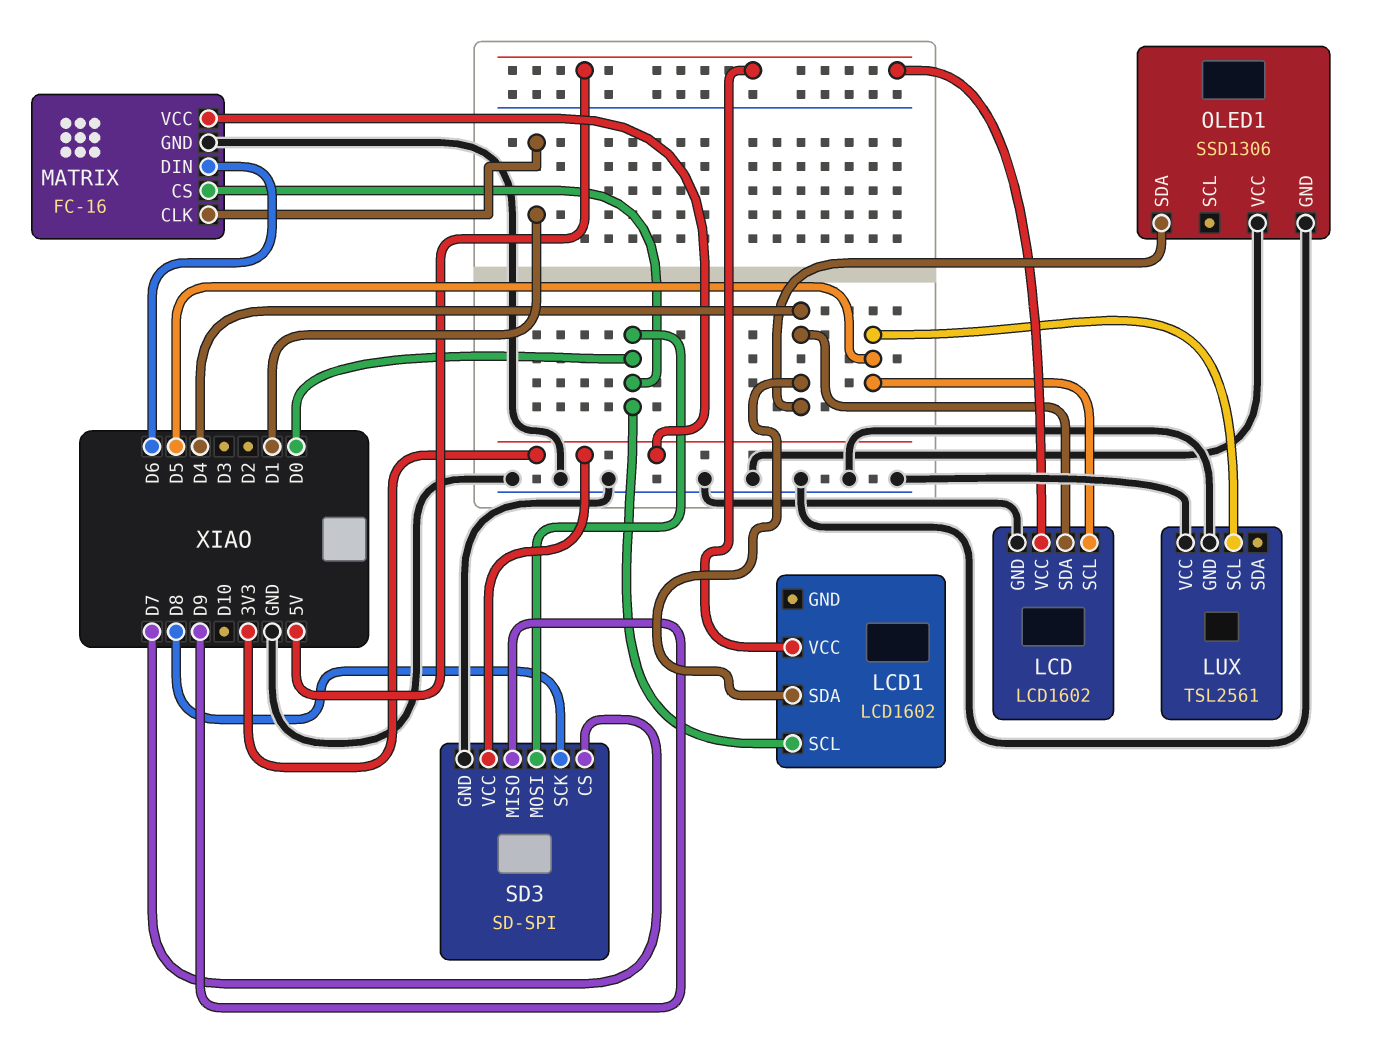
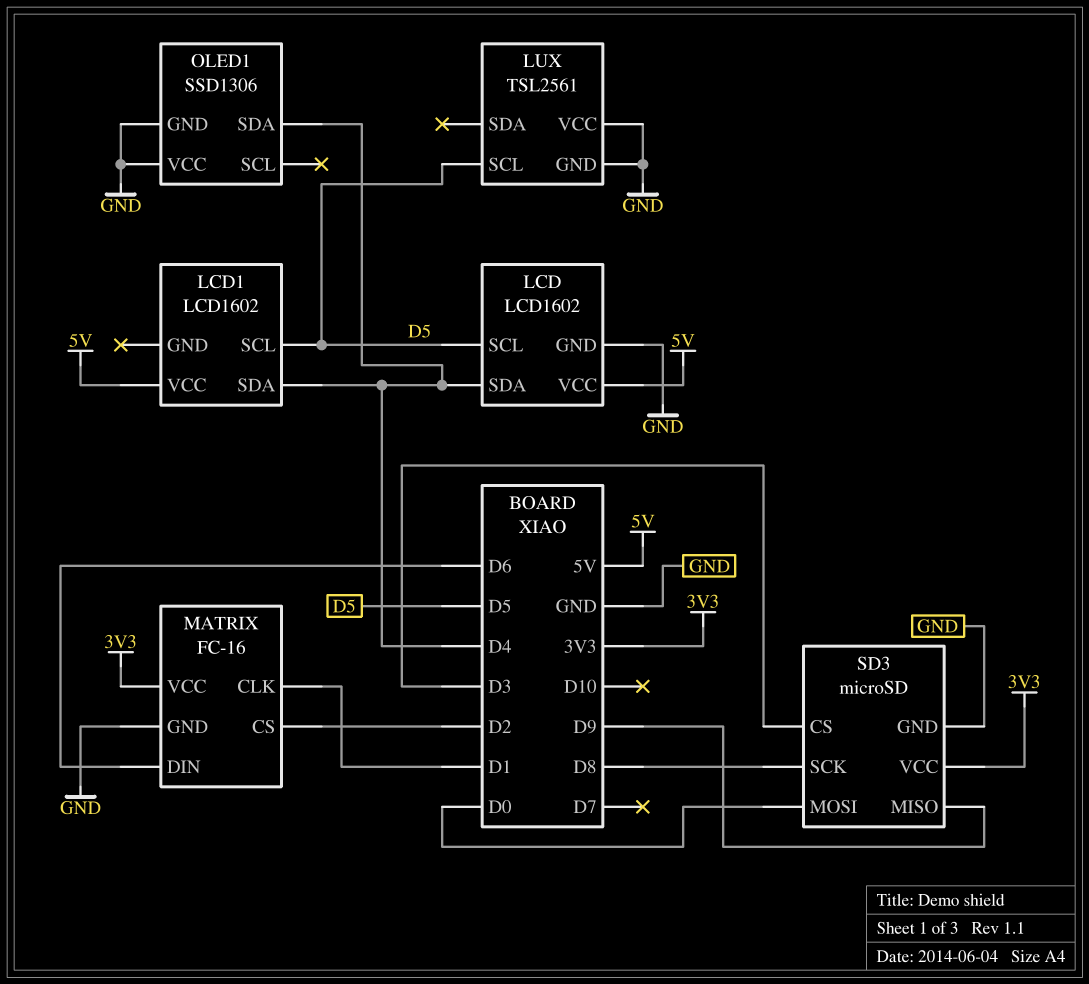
LCD1 pin SCL: D0 -> D5
MATRIX pin CS: D0 -> D2
SD3: SD-SPI -> microSD
SD3 pin CS: D7 -> D3

